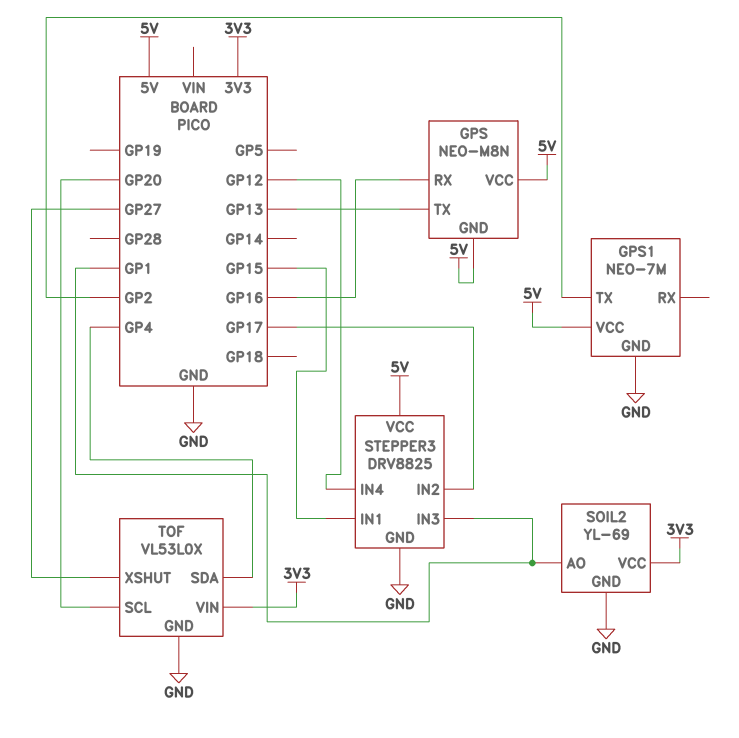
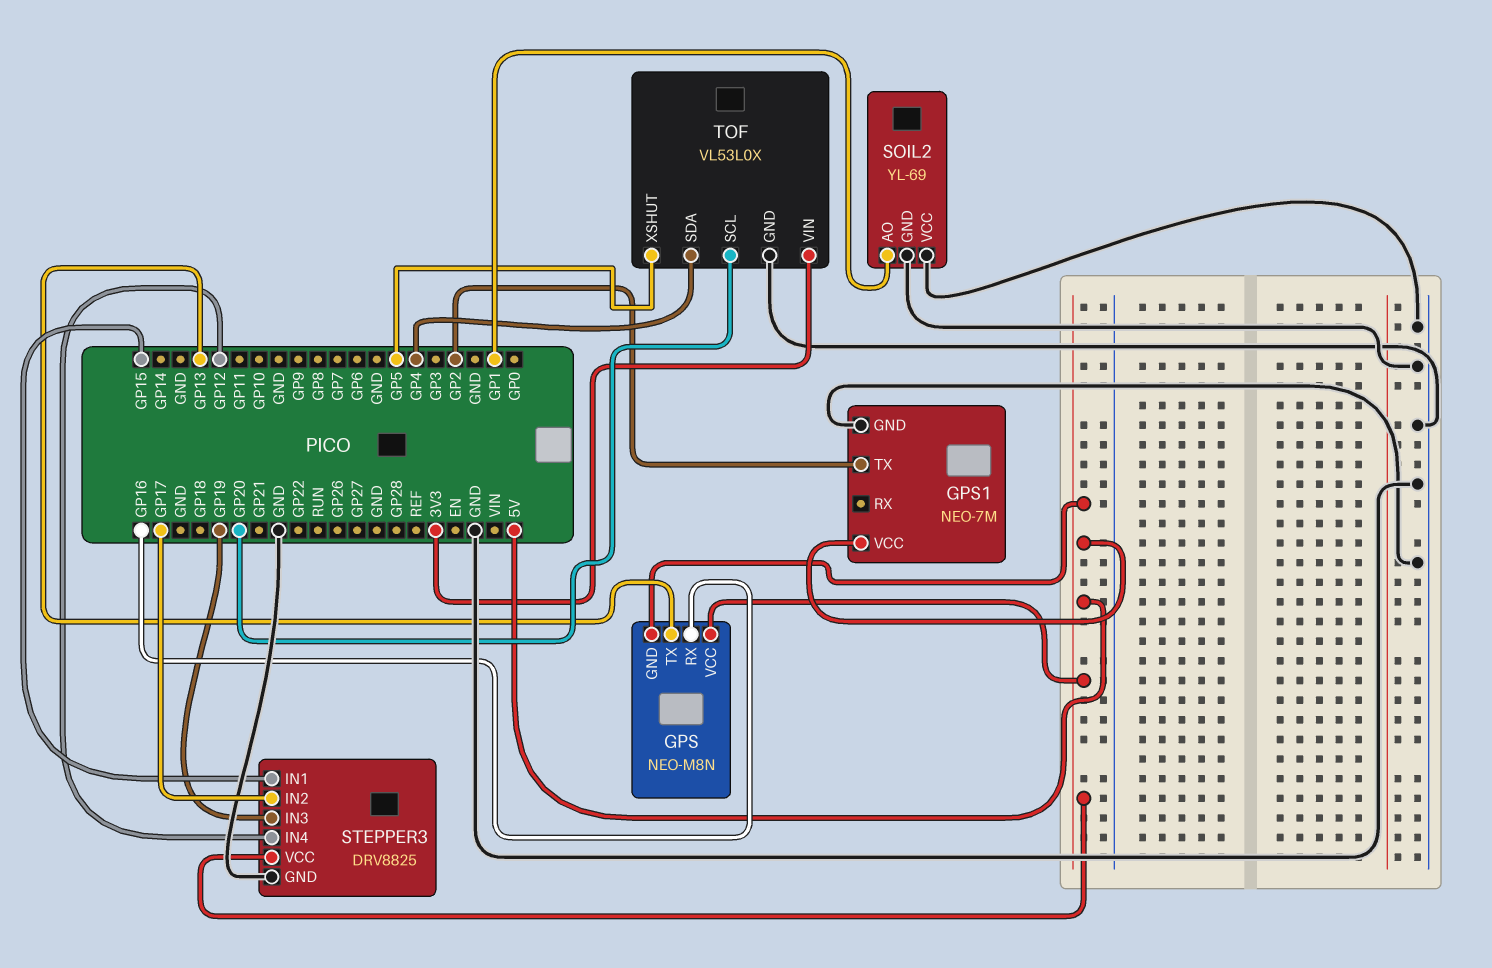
SOIL2 pin VCC: 3V3 -> GND
STEPPER3 pin IN3: GP1 -> GP19
TOF pin XSHUT: GP27 -> GP5

